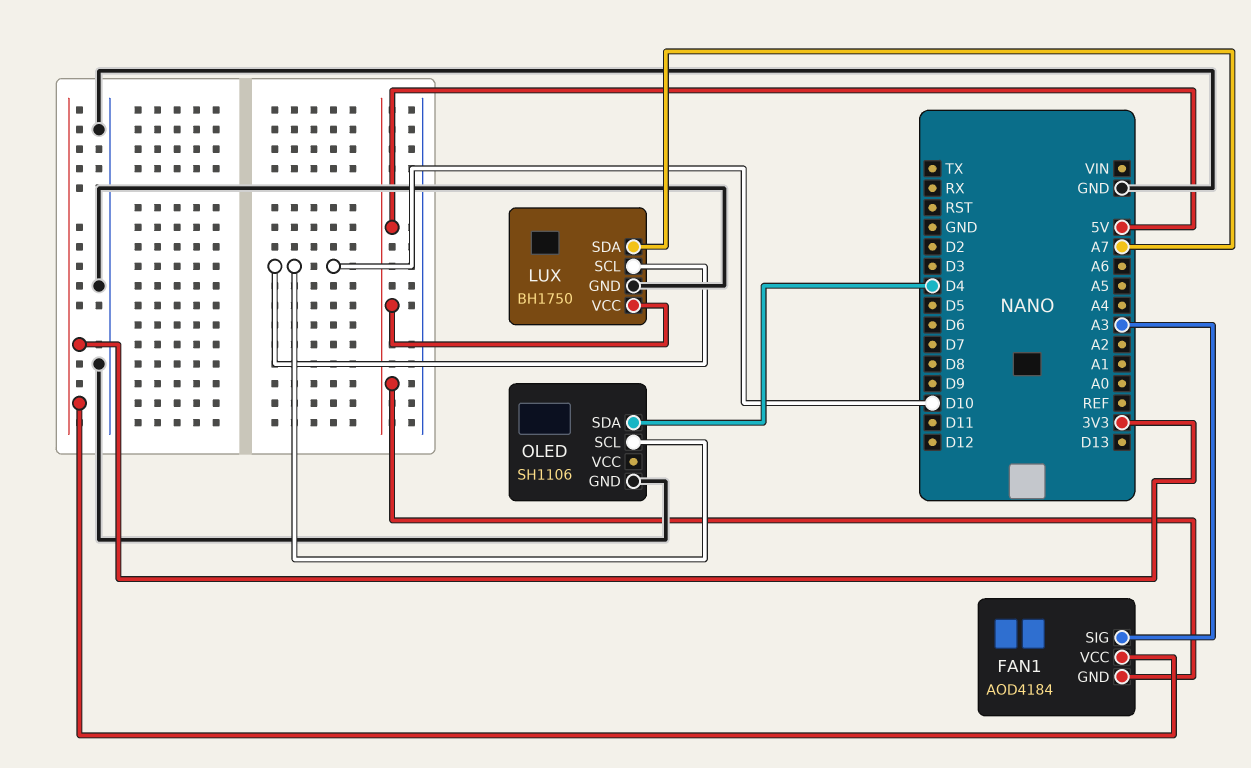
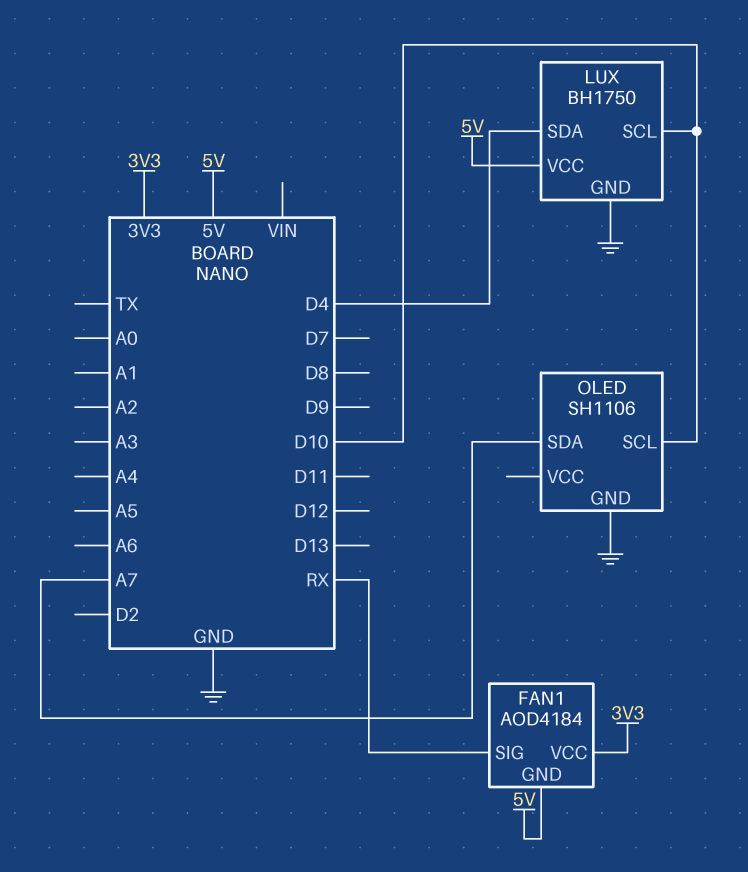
FAN1 pin SIG: A3 -> RX
LUX pin SDA: A7 -> D4
OLED pin SDA: D4 -> A7

